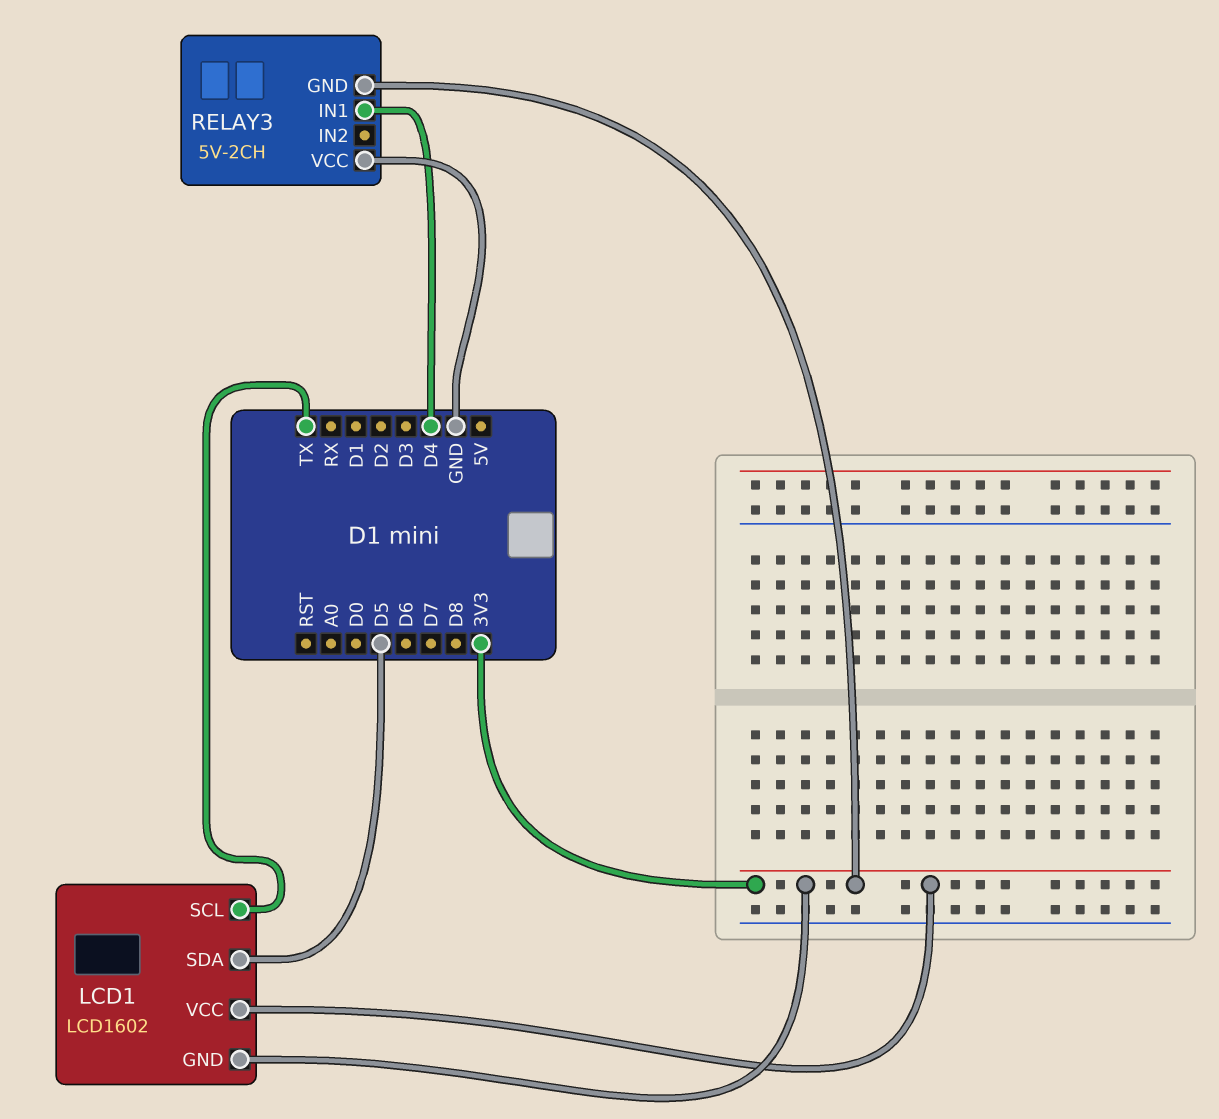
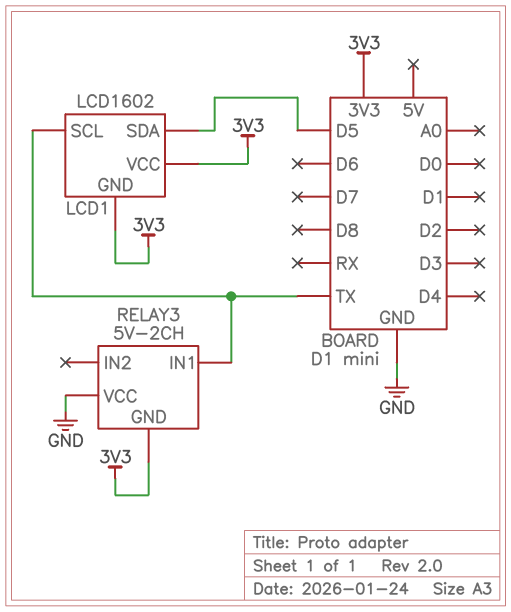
RELAY3 pin IN1: D4 -> TX

